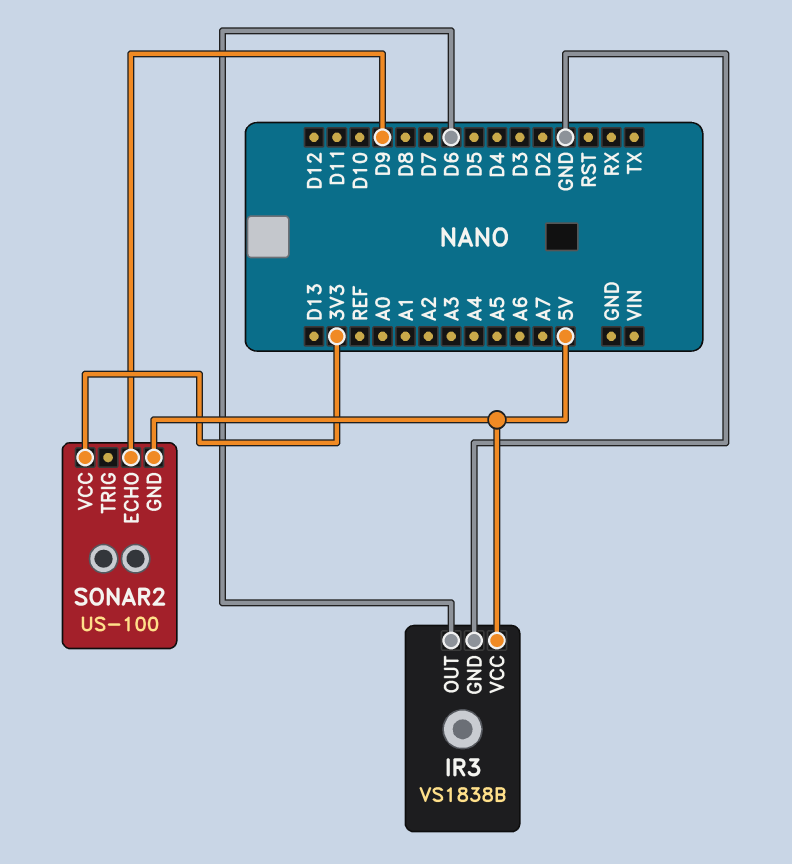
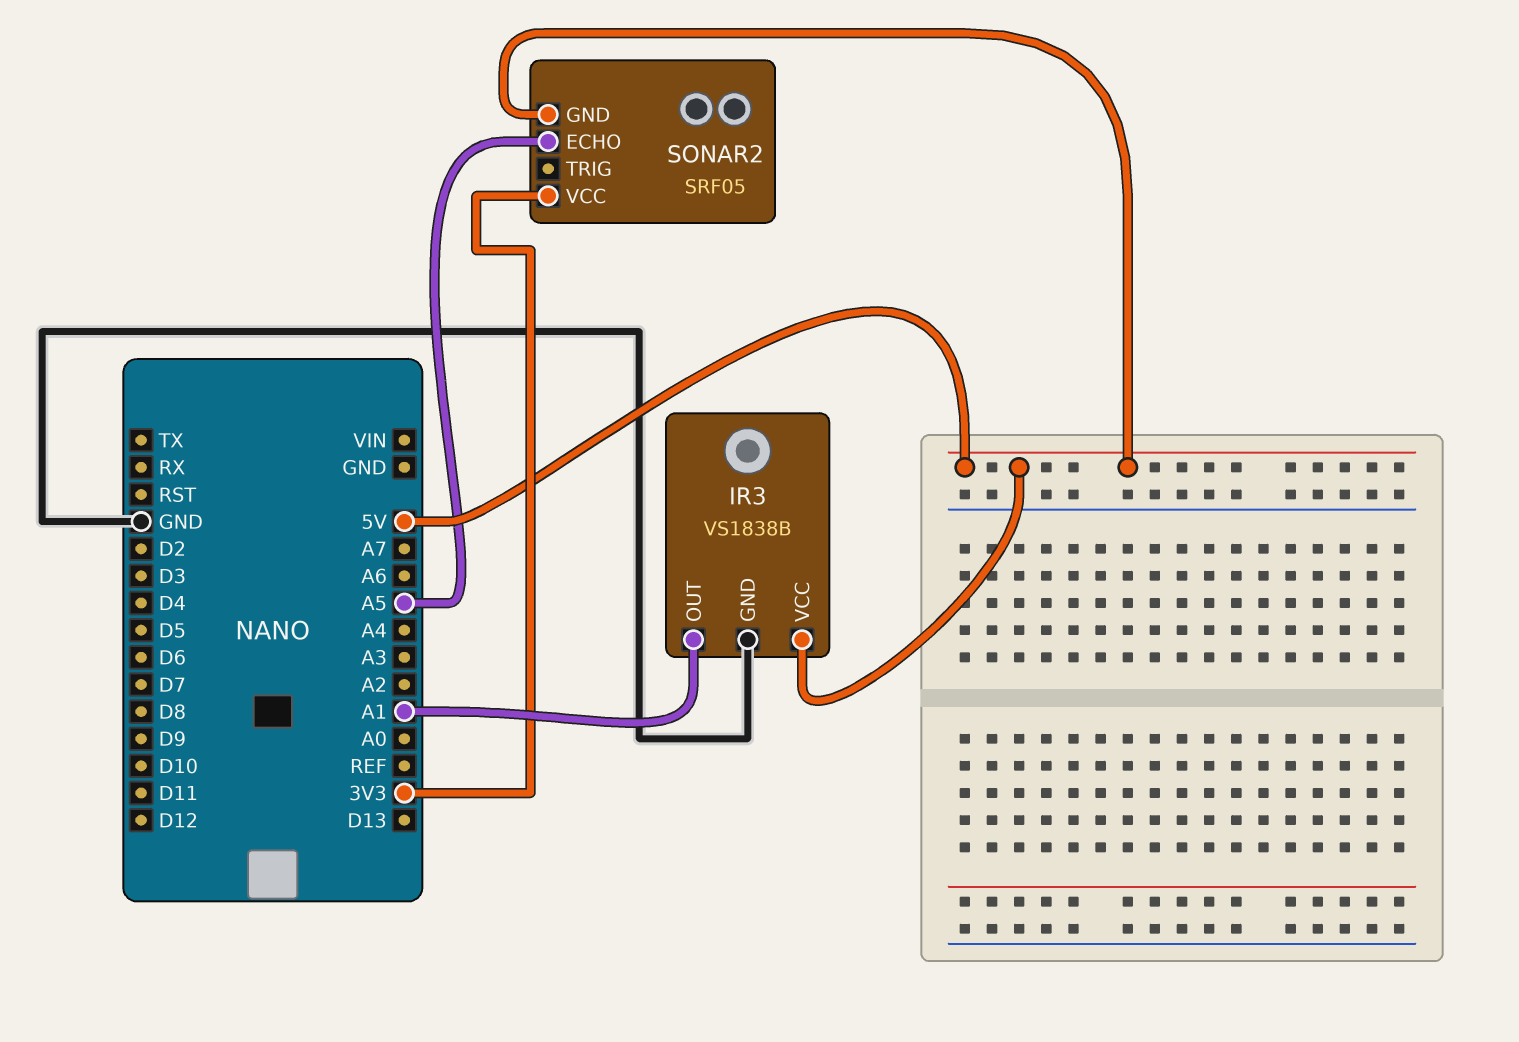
IR3 pin OUT: D6 -> A1
SONAR2: US-100 -> SRF05
SONAR2 pin ECHO: D9 -> A5

